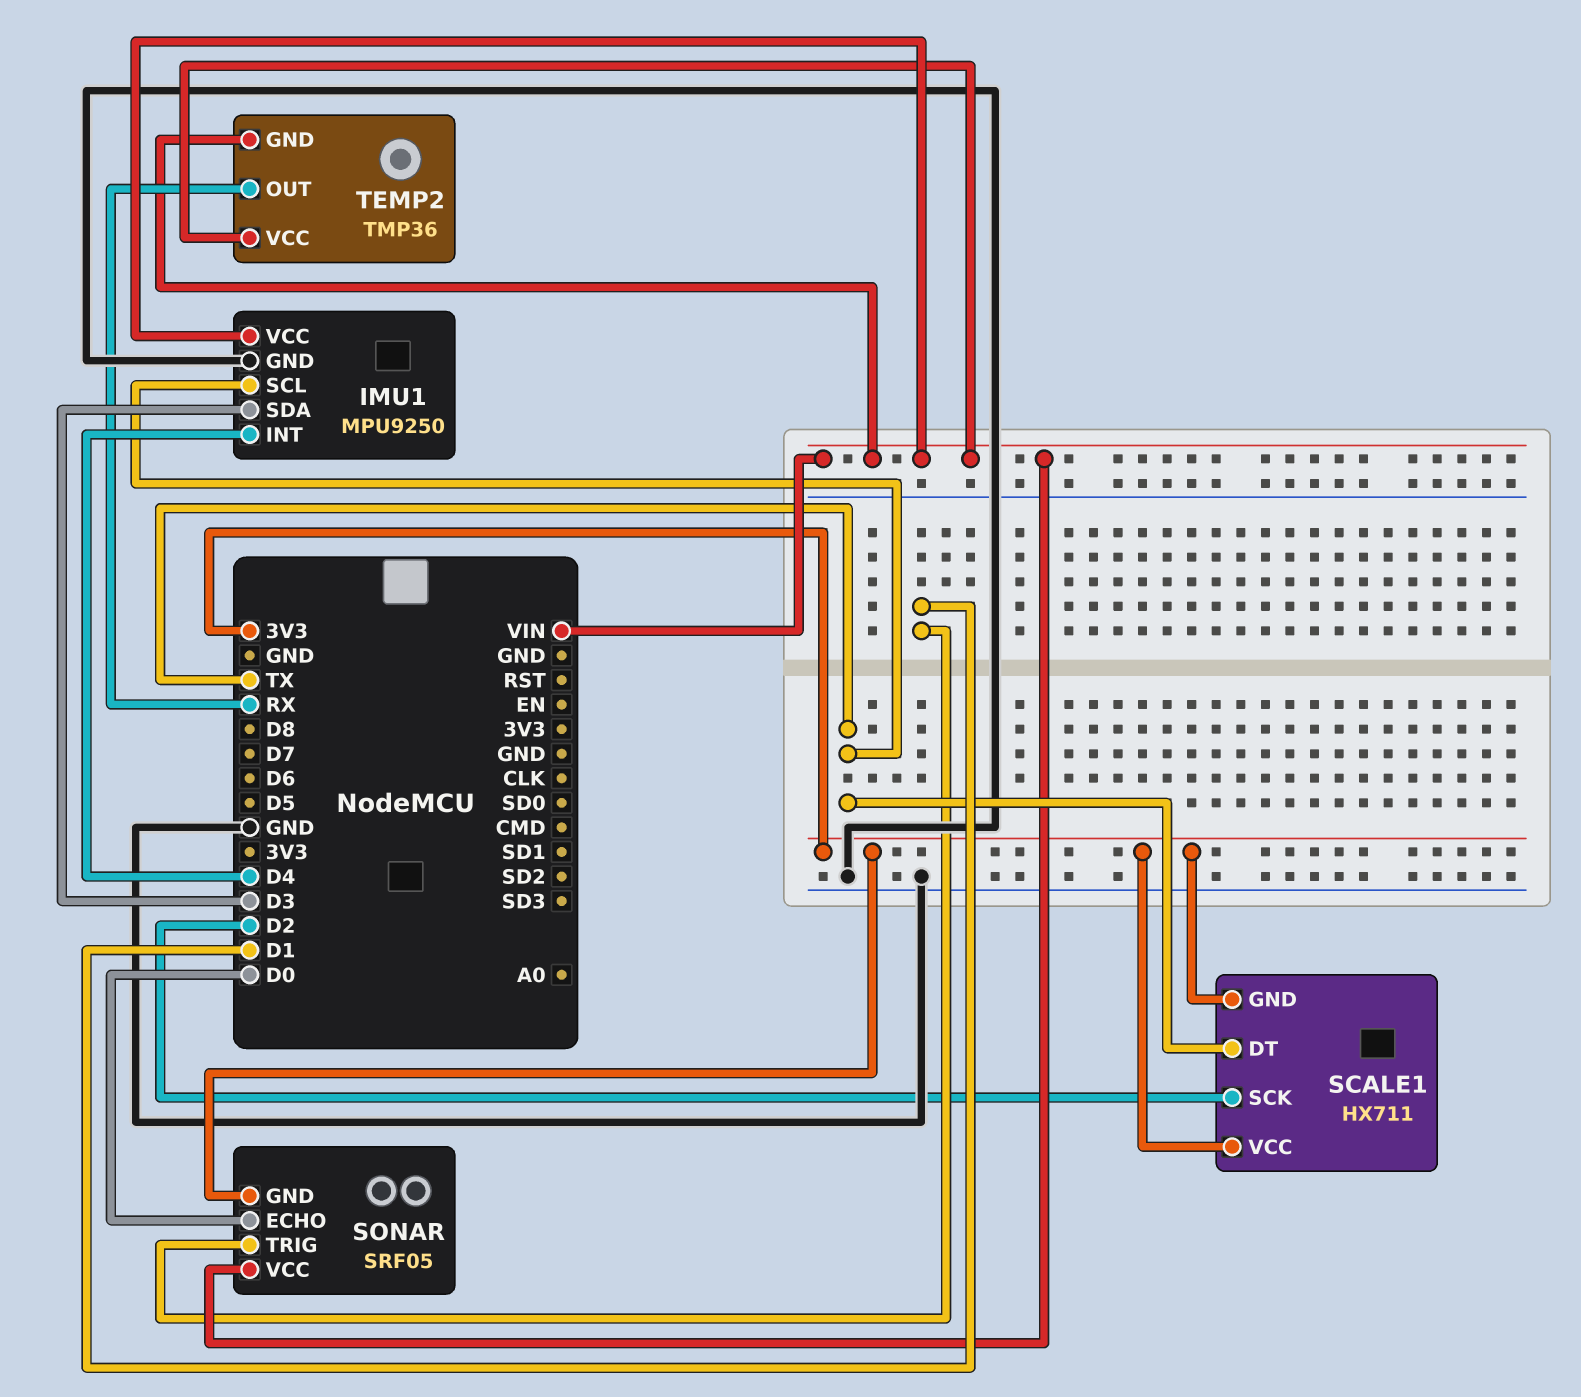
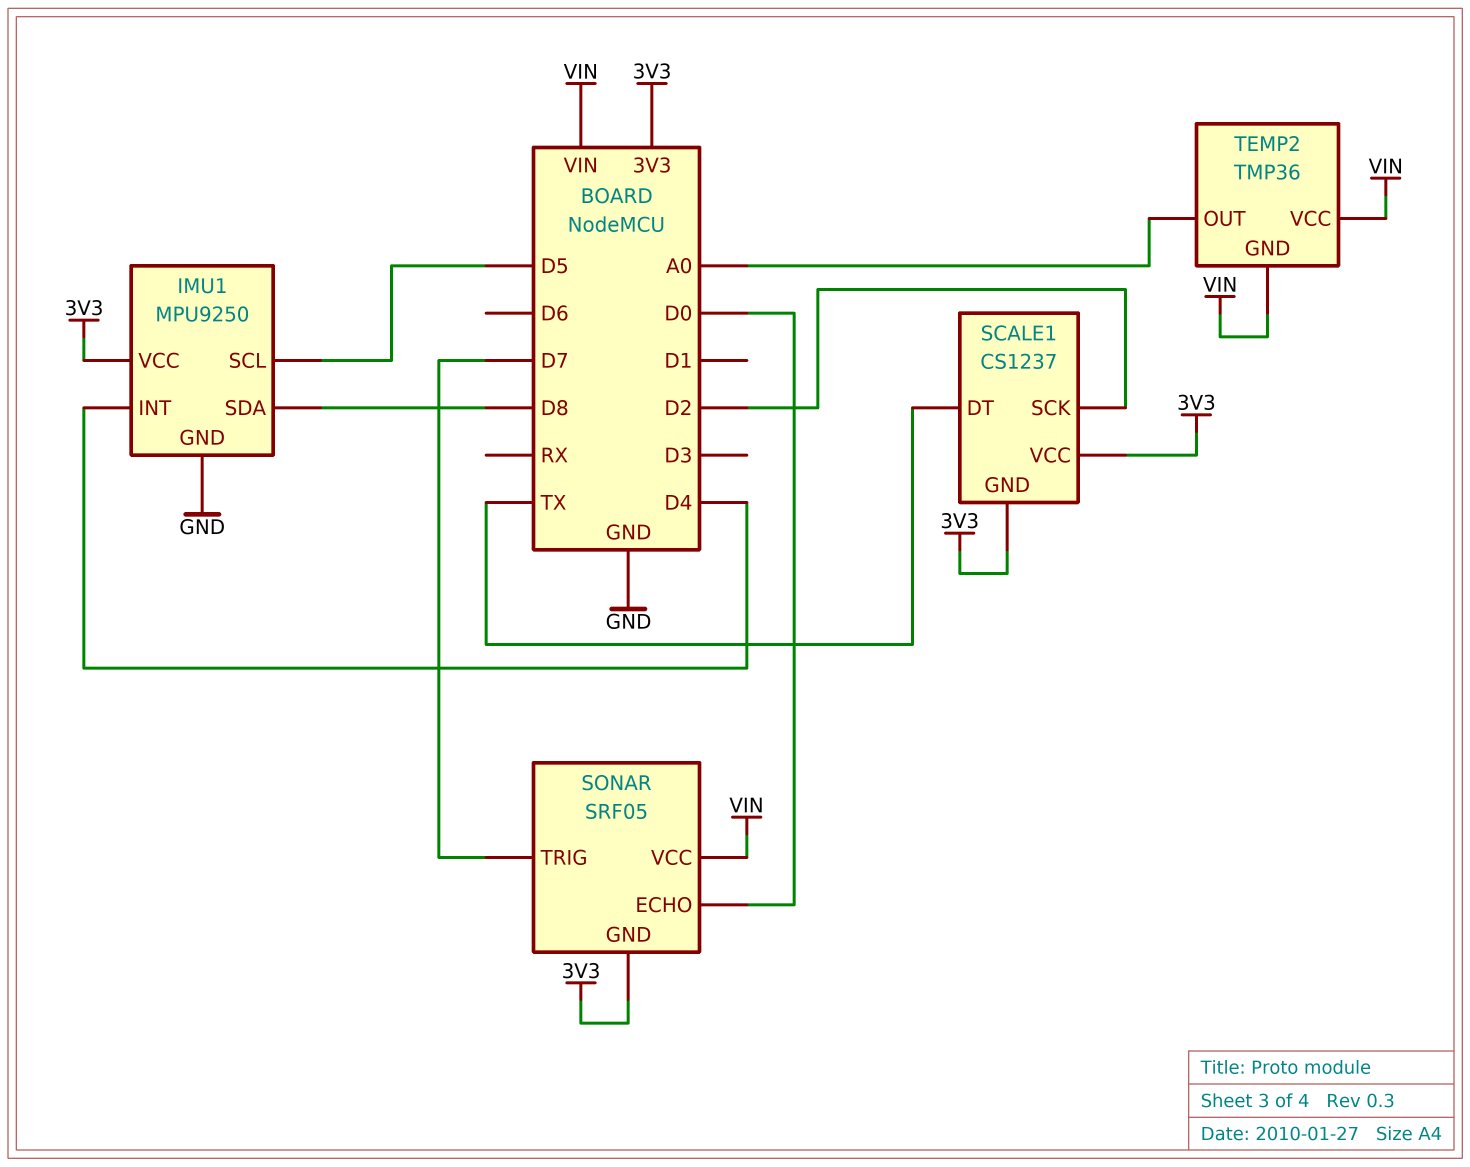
IMU1 pin SCL: TX -> D5
IMU1 pin SDA: D3 -> D8
IMU1 pin VCC: VIN -> 3V3
SCALE1: HX711 -> CS1237
SONAR pin TRIG: D1 -> D7
TEMP2 pin OUT: RX -> A0

